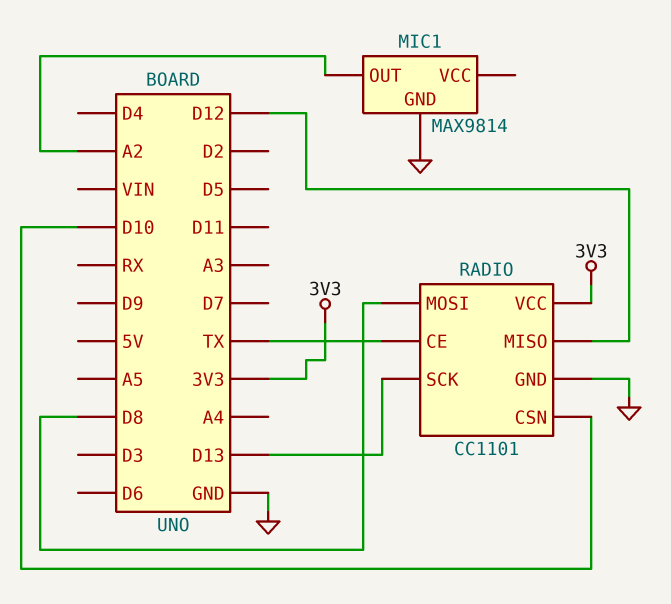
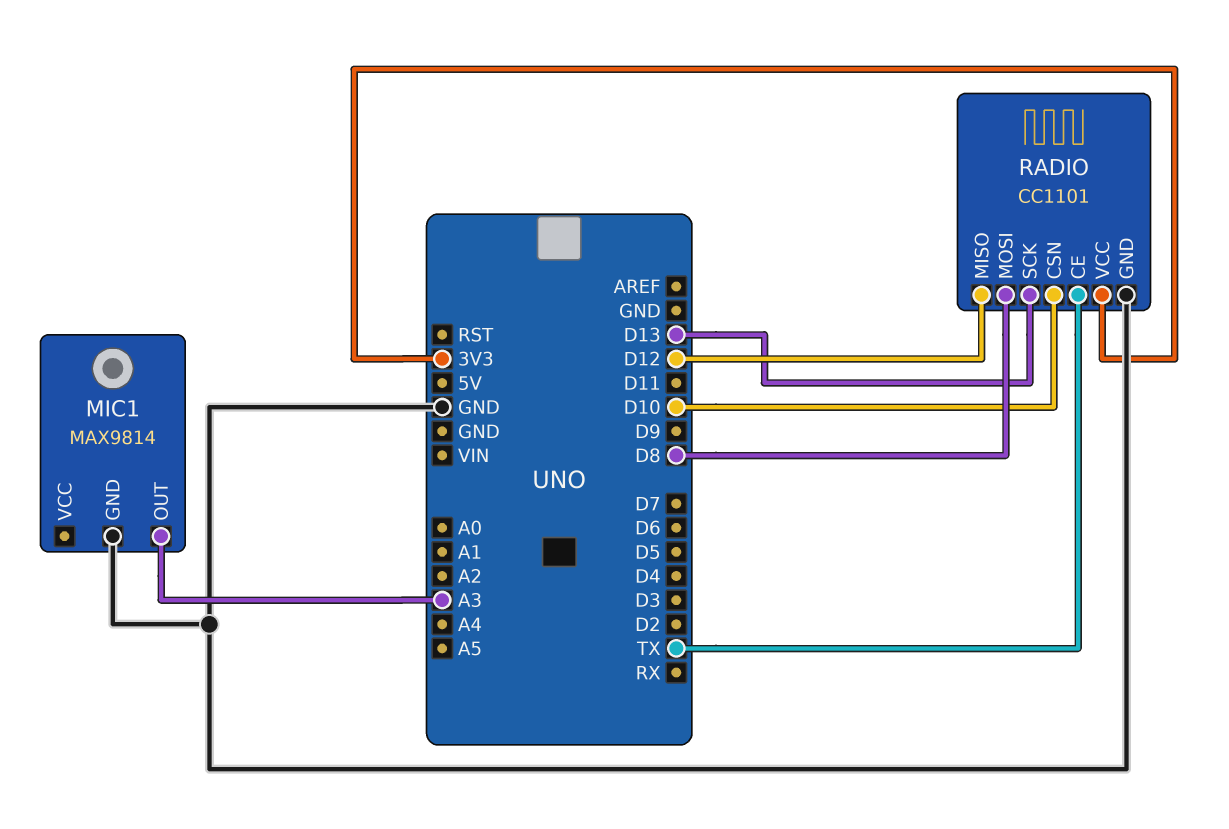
MIC1 pin OUT: A2 -> A3

